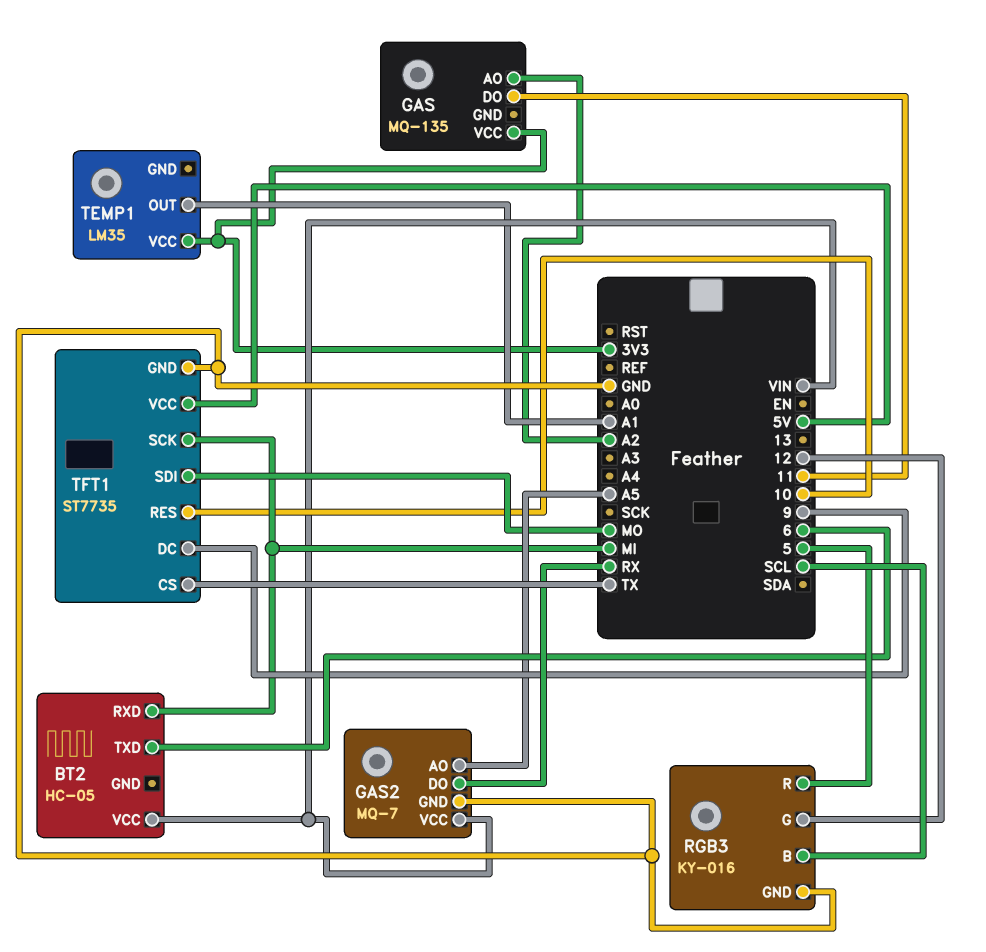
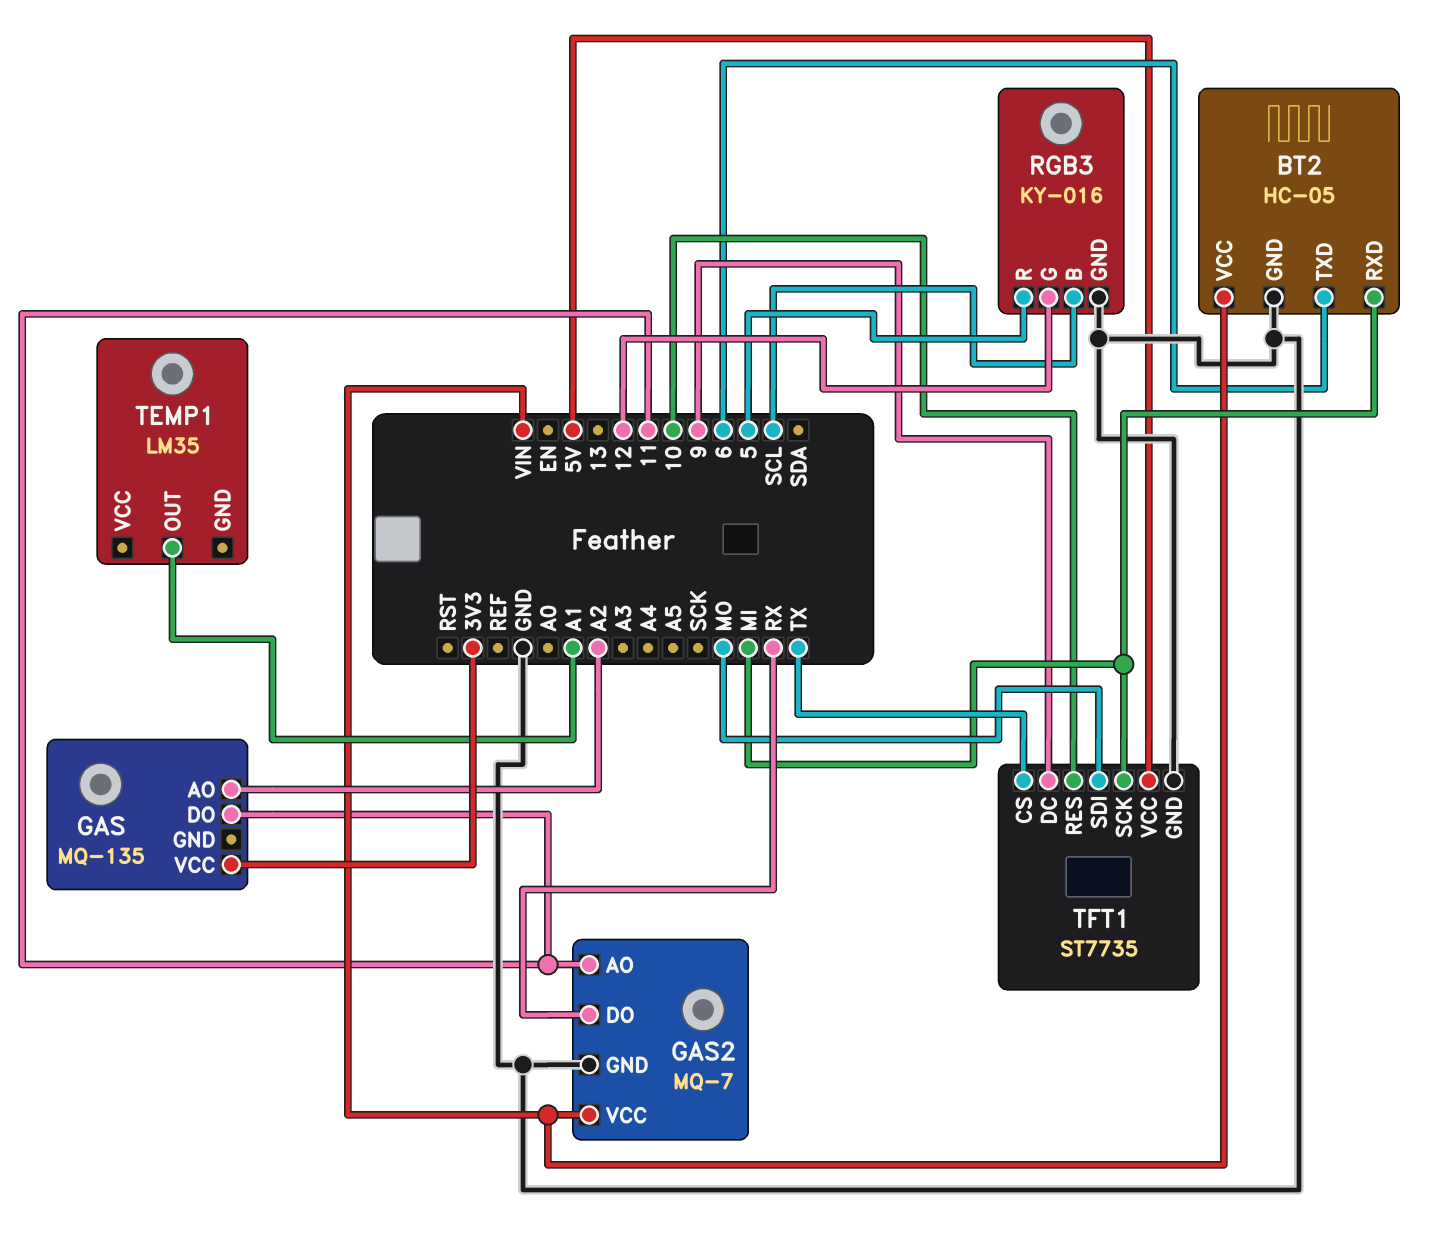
BT2 pin GND: none -> GND
GAS2 pin AO: A5 -> 11
TEMP1 pin VCC: 3V3 -> none

